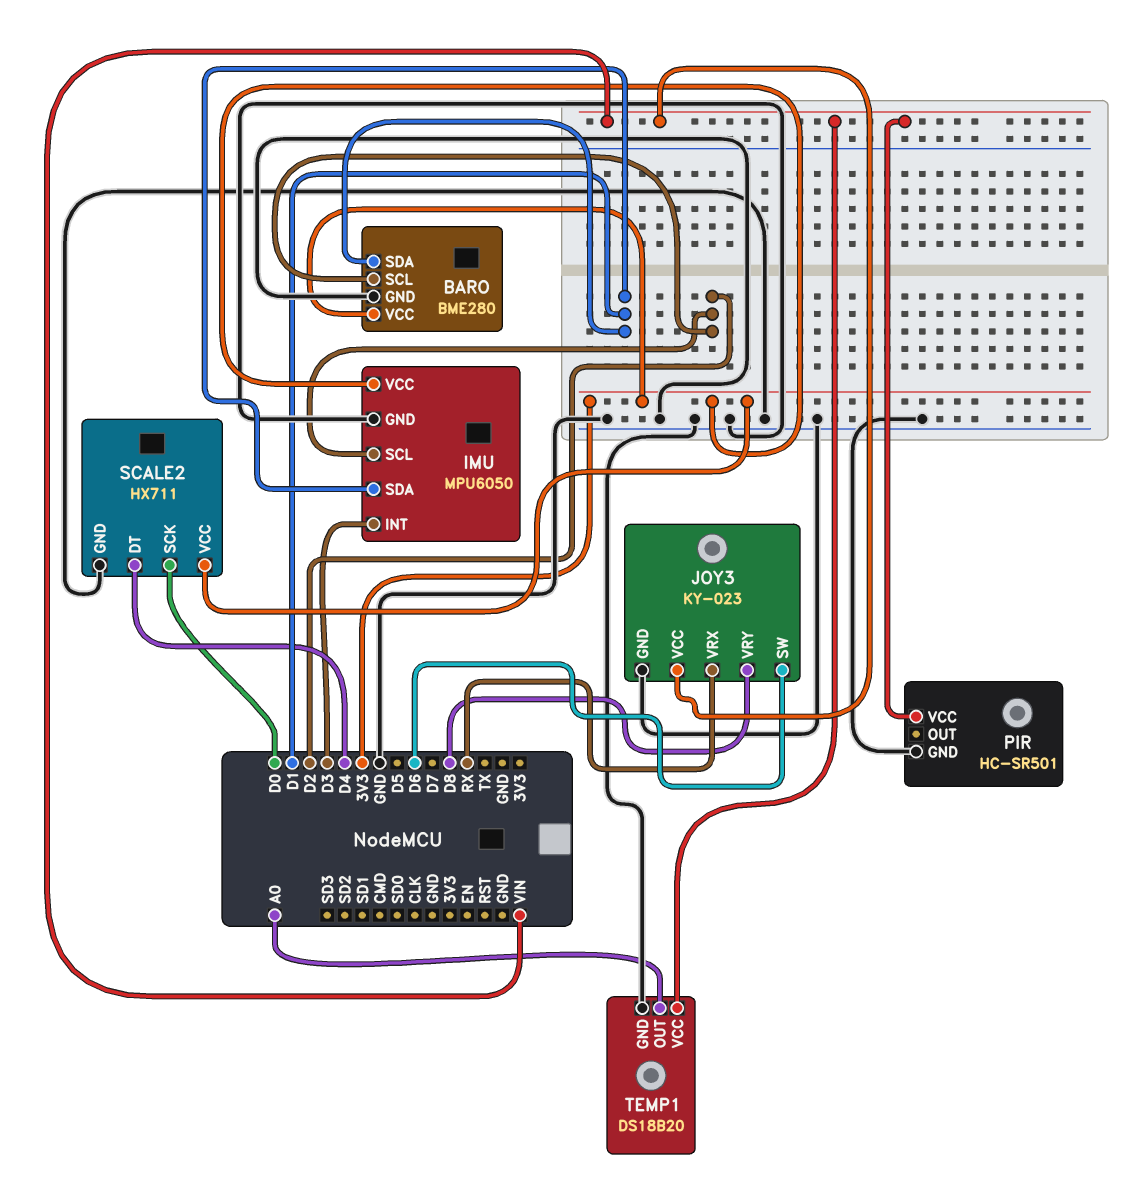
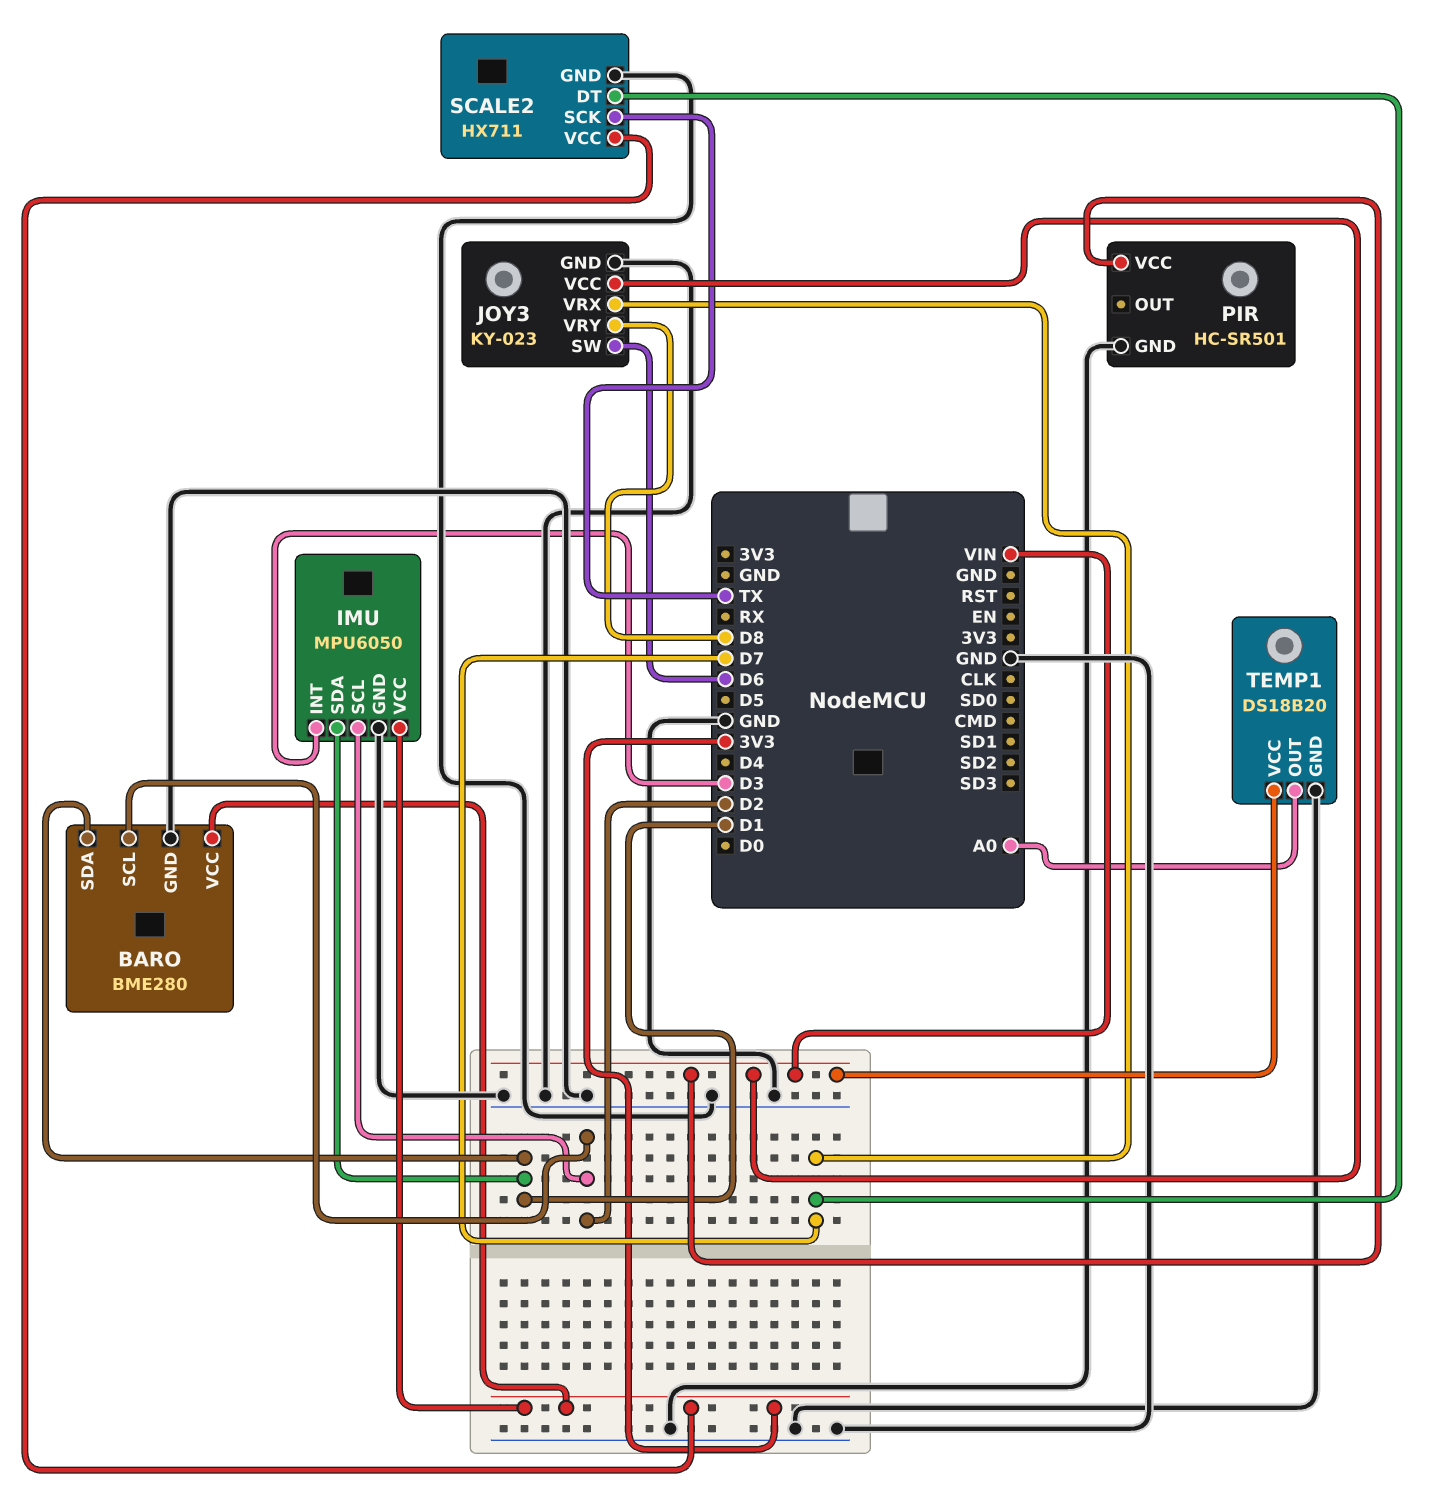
JOY3 pin VRX: RX -> D7
SCALE2 pin DT: D4 -> D7
SCALE2 pin SCK: D0 -> TX

